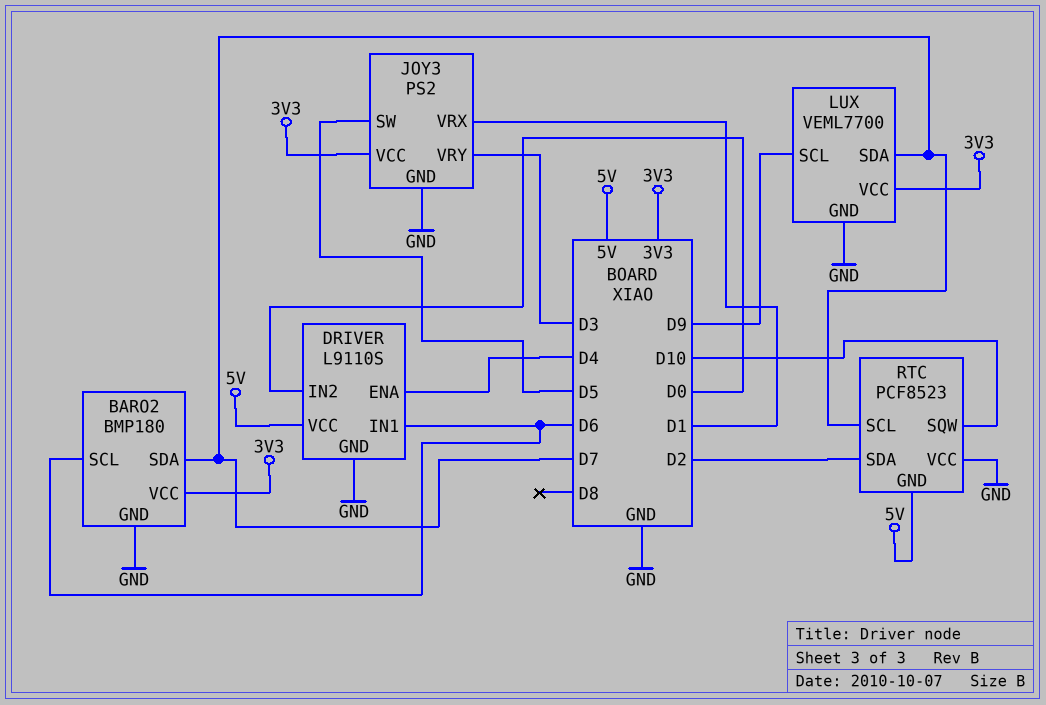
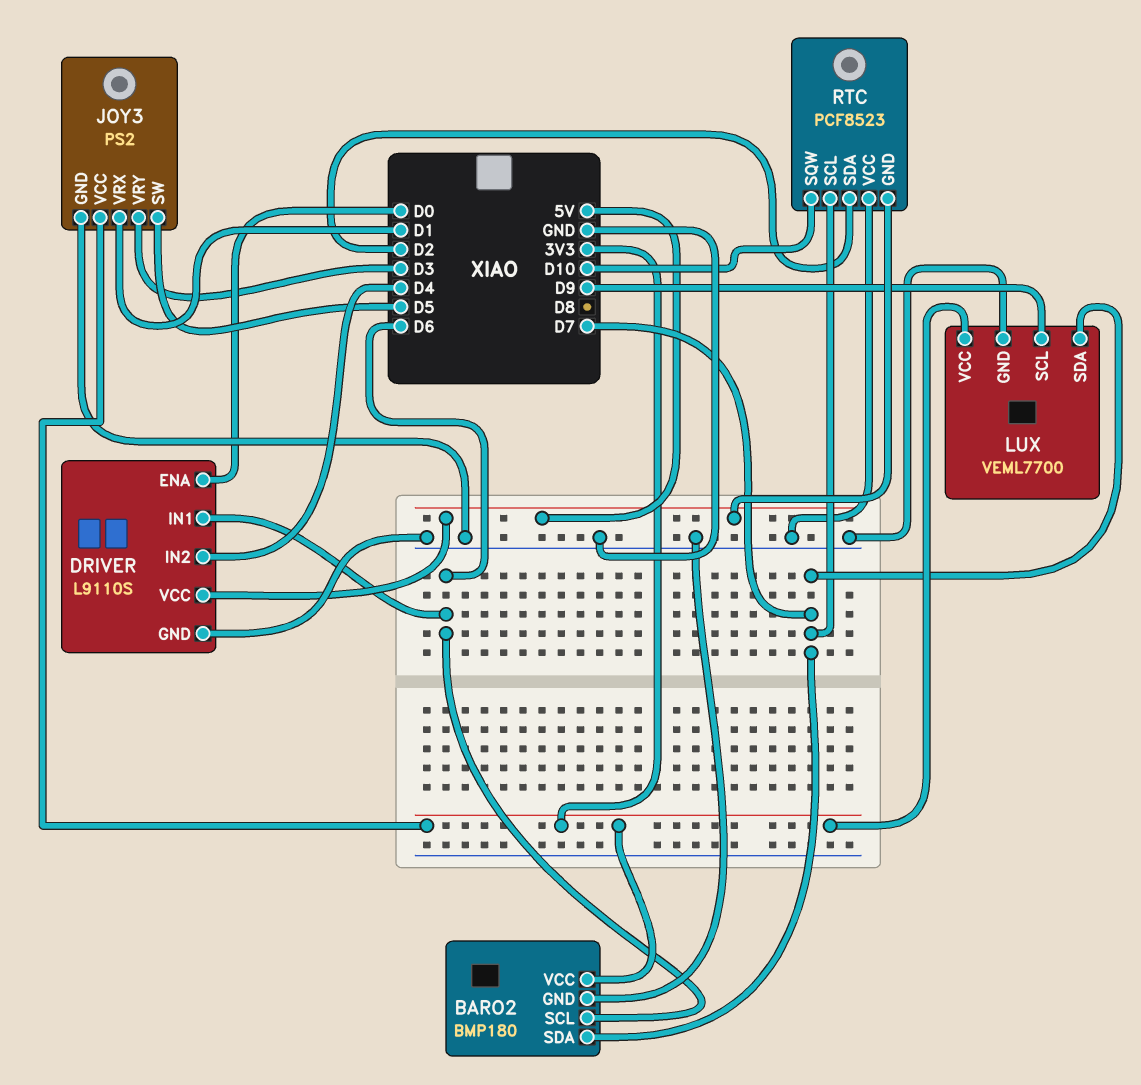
DRIVER pin ENA: D4 -> D0
DRIVER pin IN2: D0 -> D4

